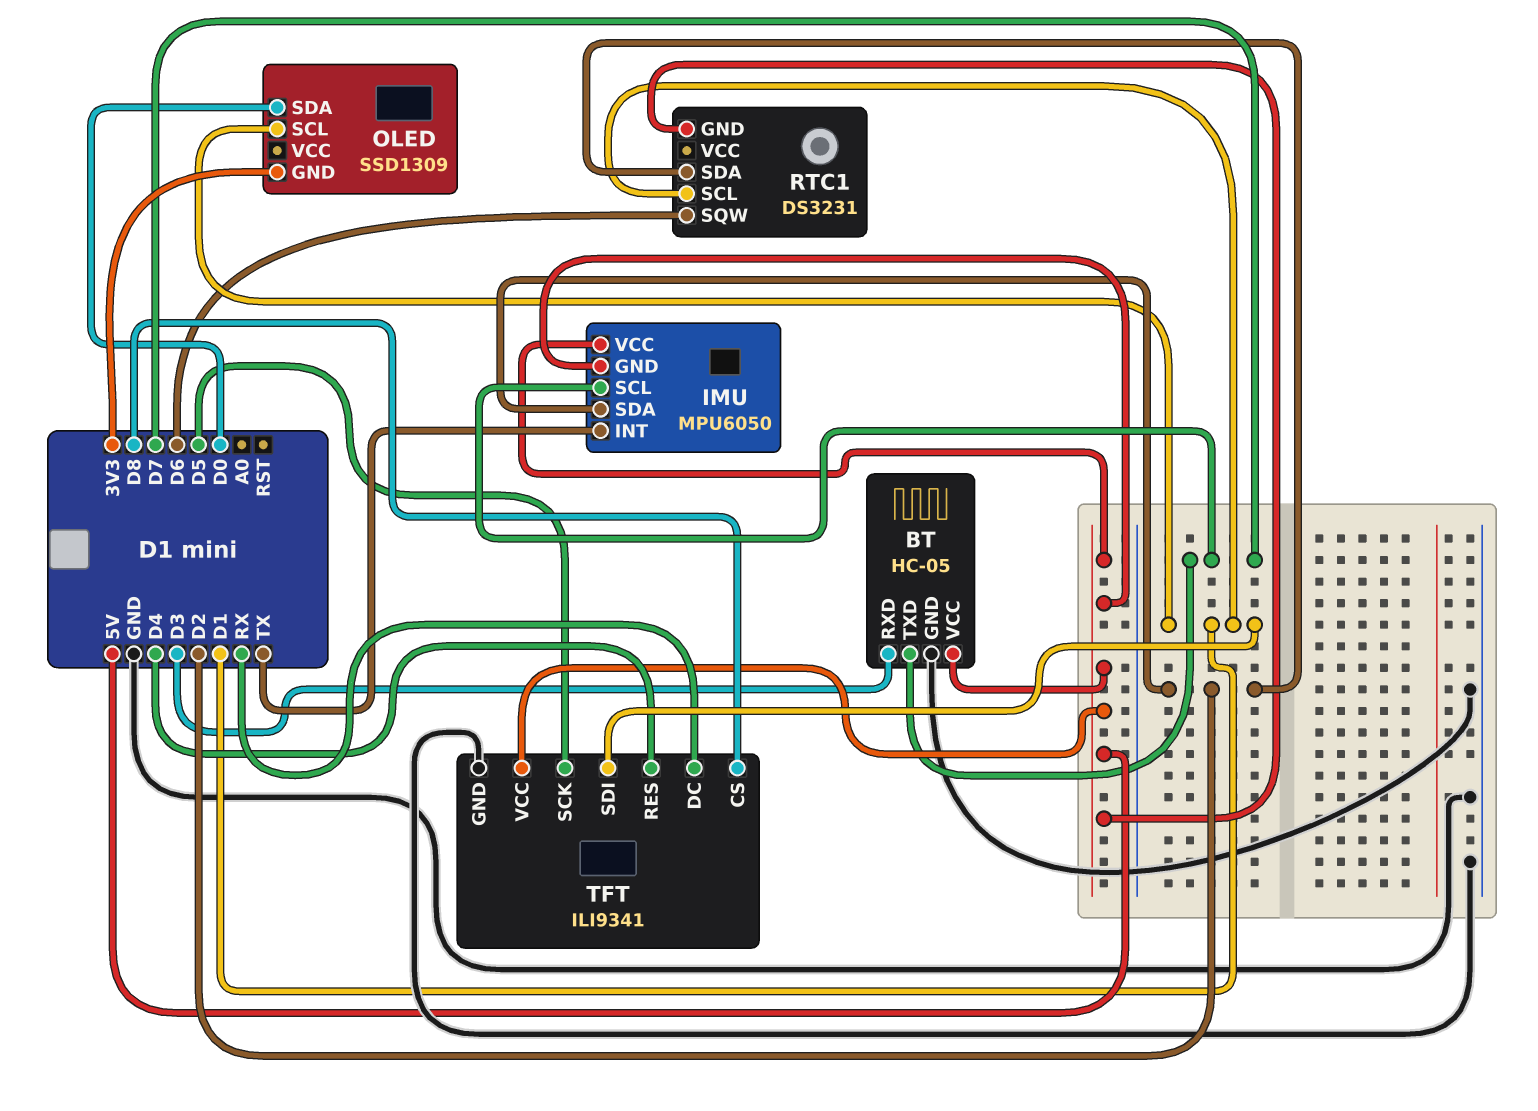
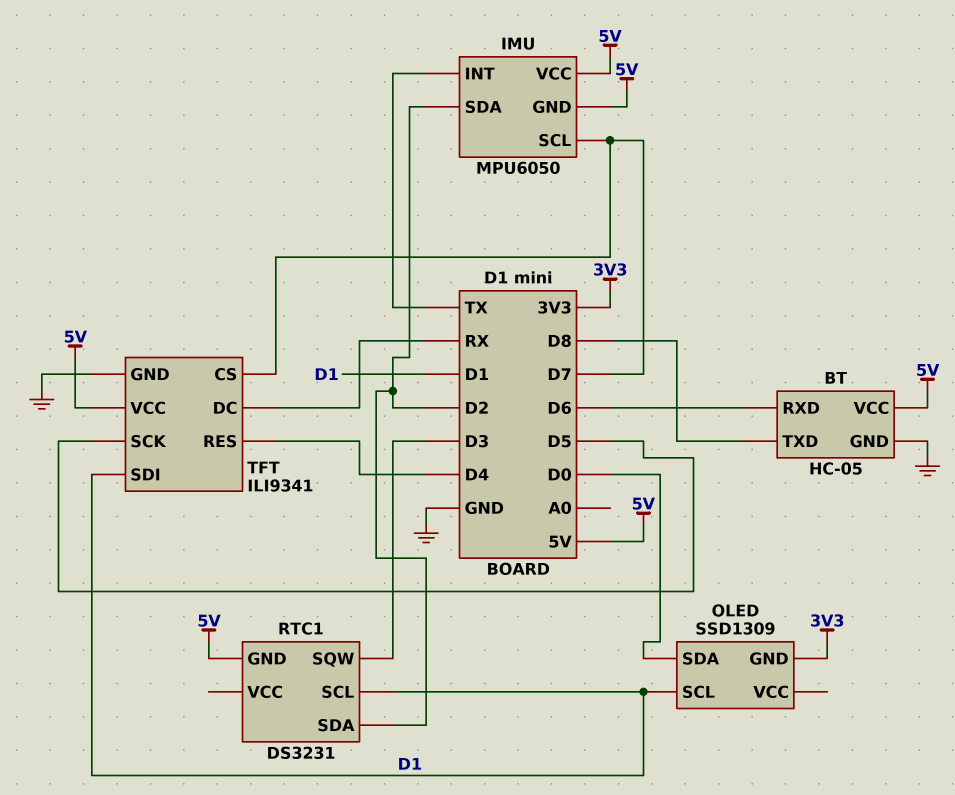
BT pin RXD: D3 -> D6
BT pin TXD: D7 -> D8
RTC1 pin SQW: D6 -> D3
TFT pin CS: D8 -> D7

